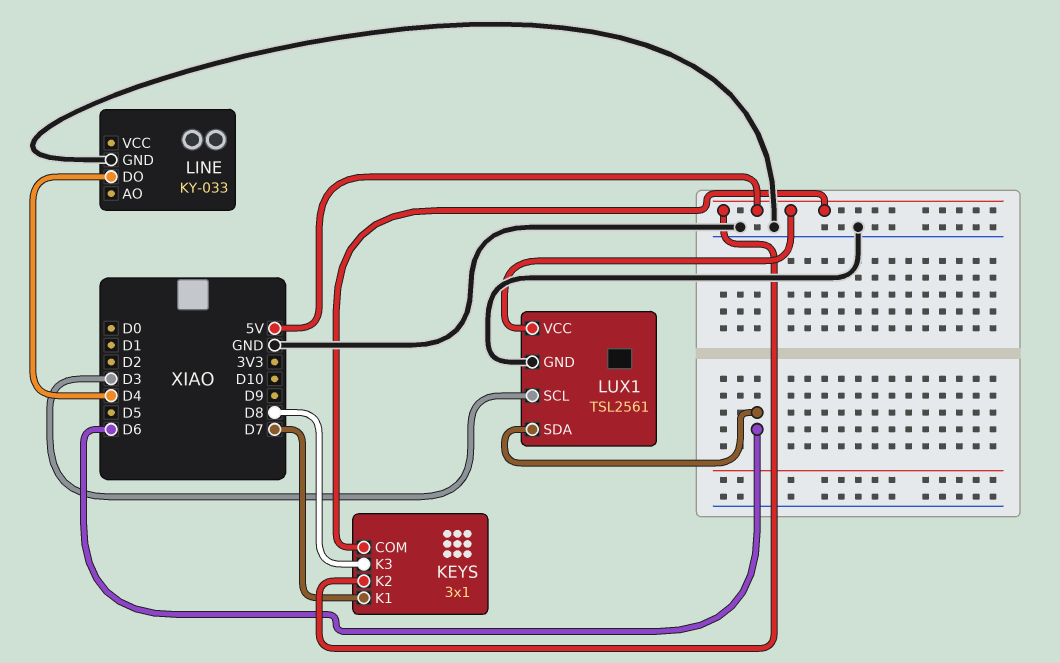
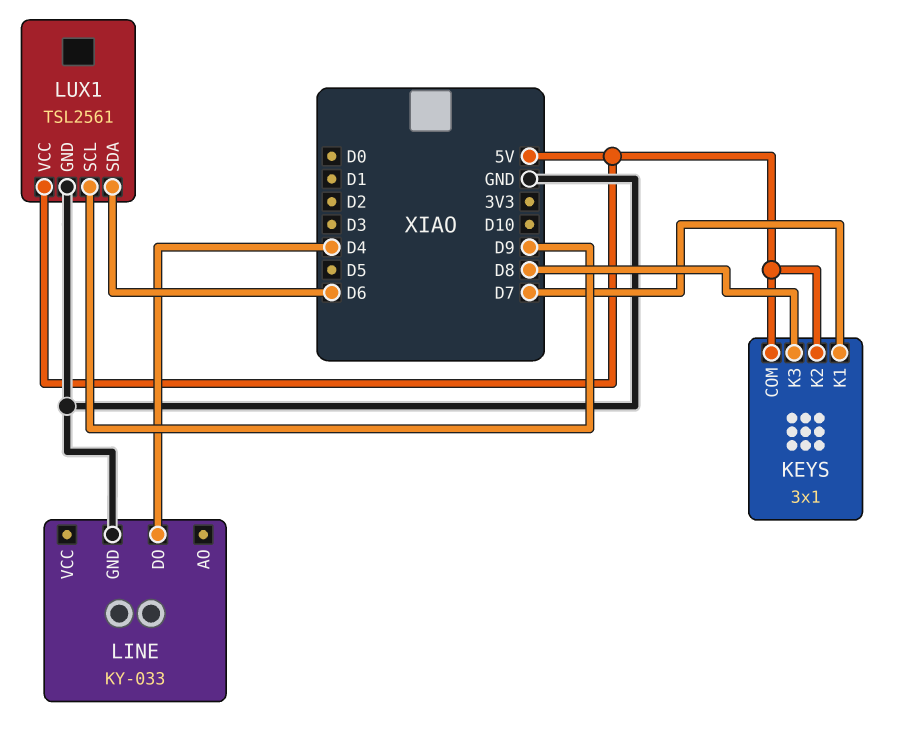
LUX1 pin SCL: D3 -> D9

